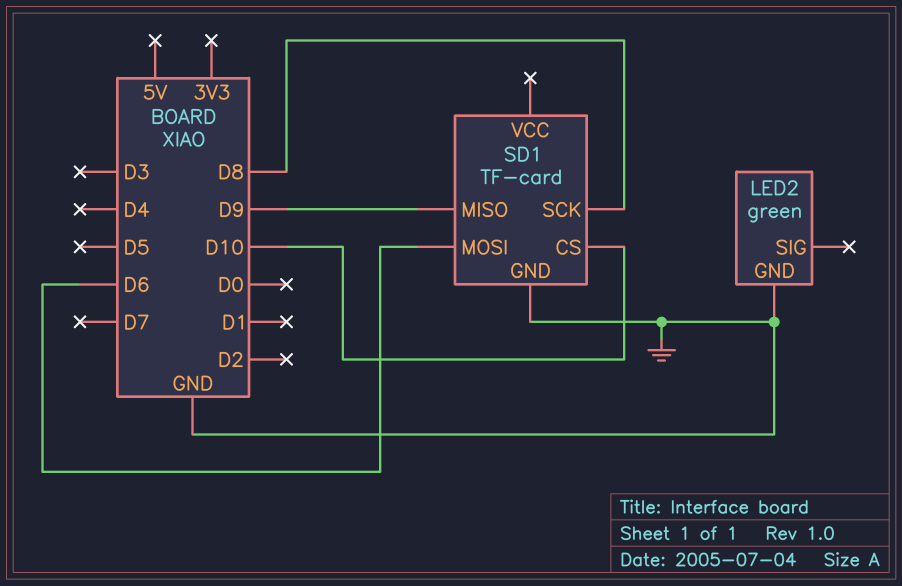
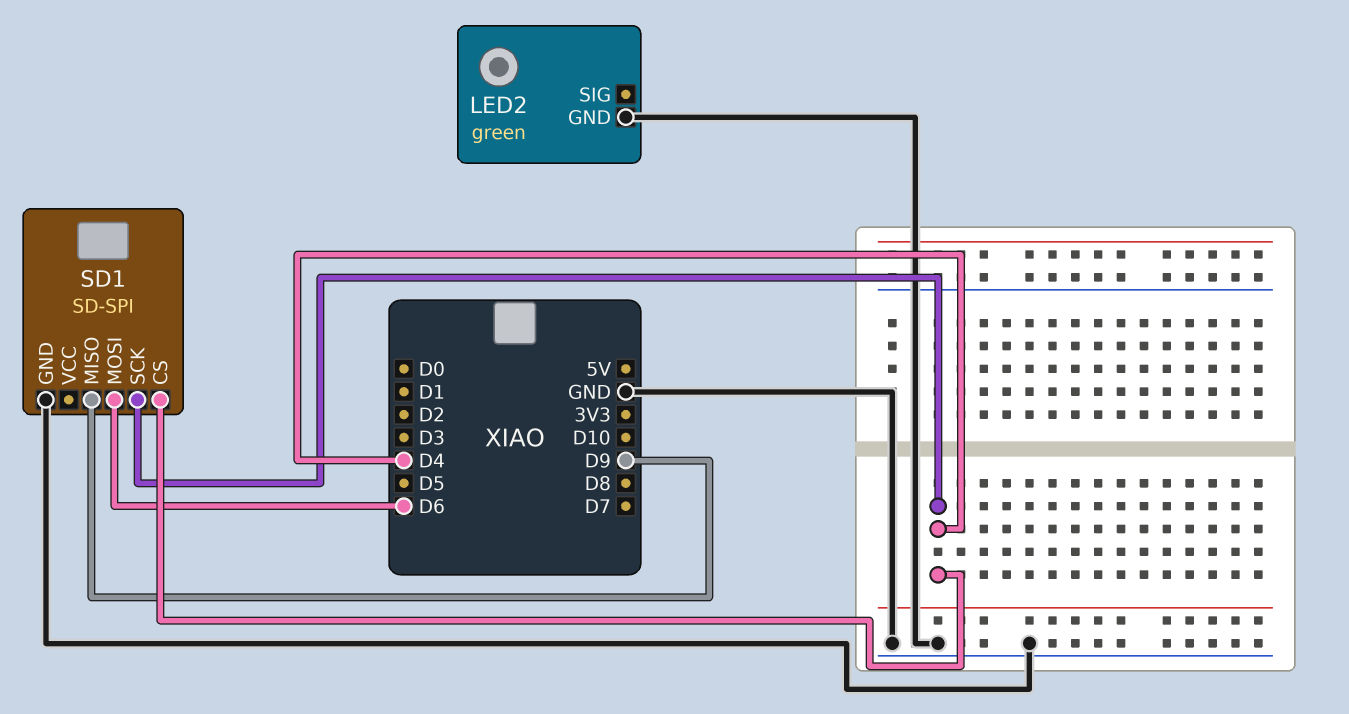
SD1: TF-card -> SD-SPI
SD1 pin CS: D10 -> D4
SD1 pin SCK: D8 -> D4

